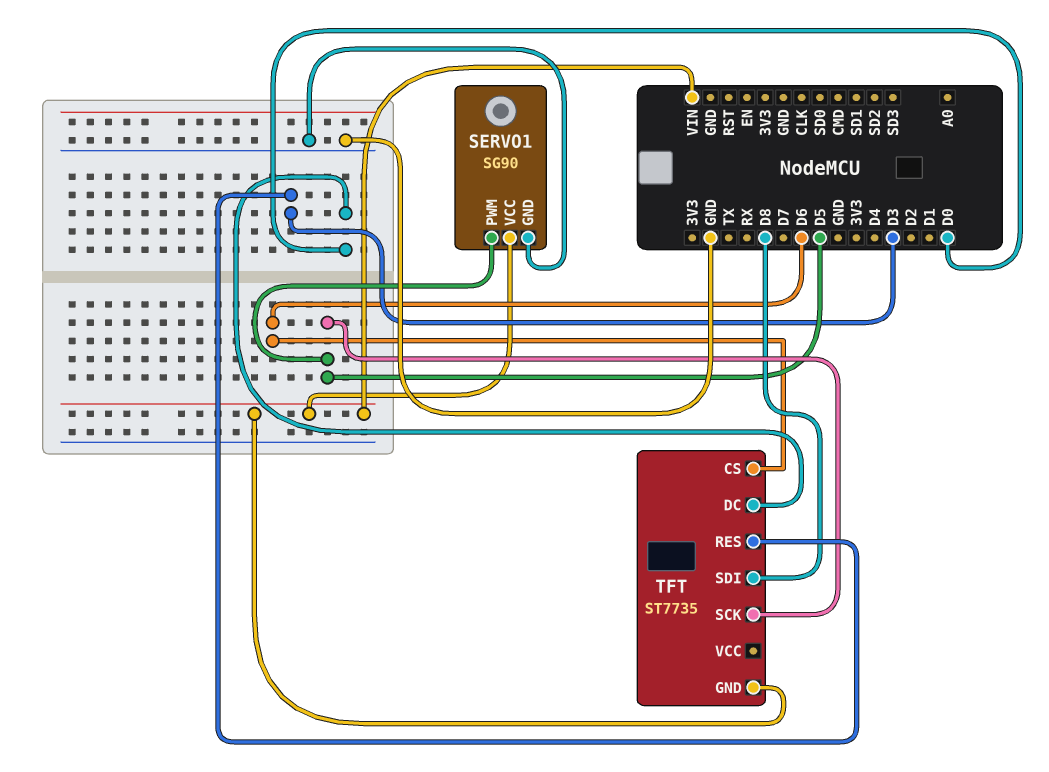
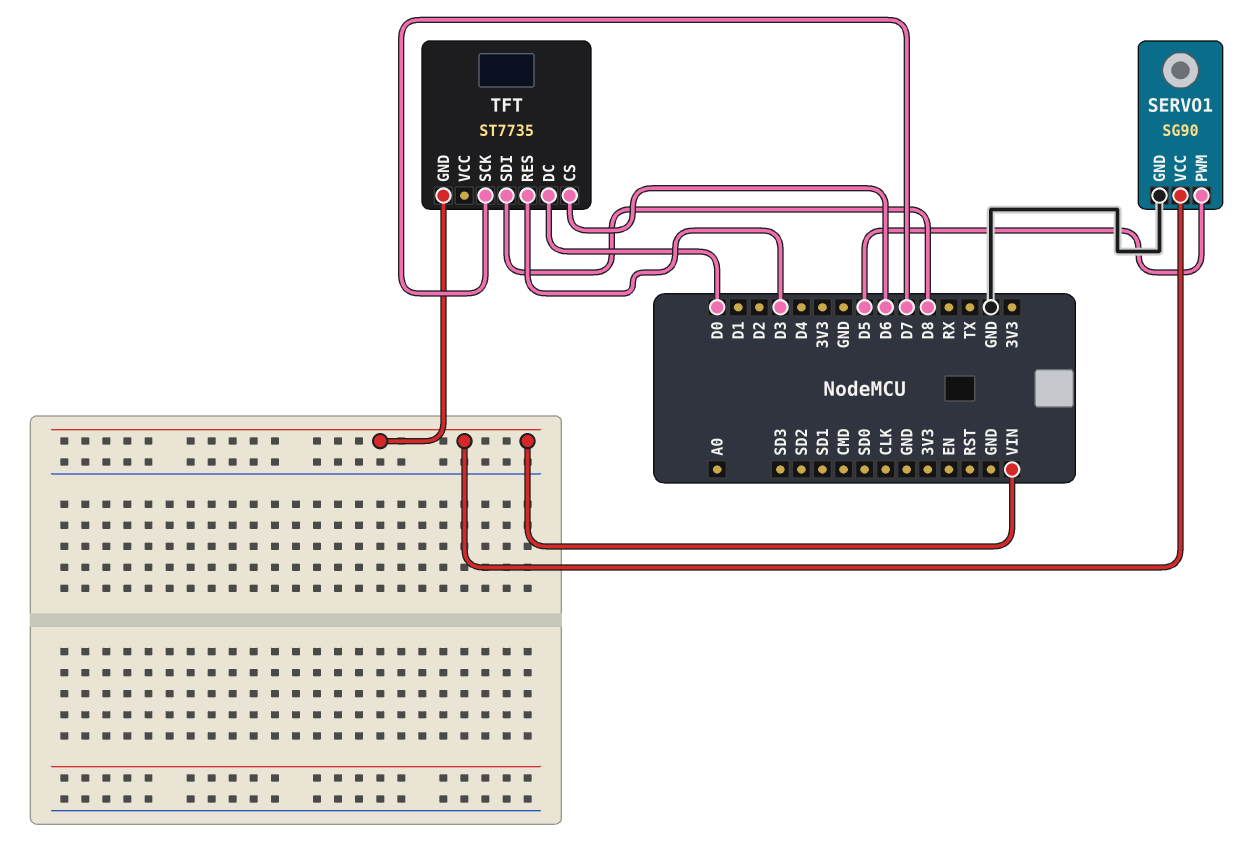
TFT pin SCK: D5 -> D7

